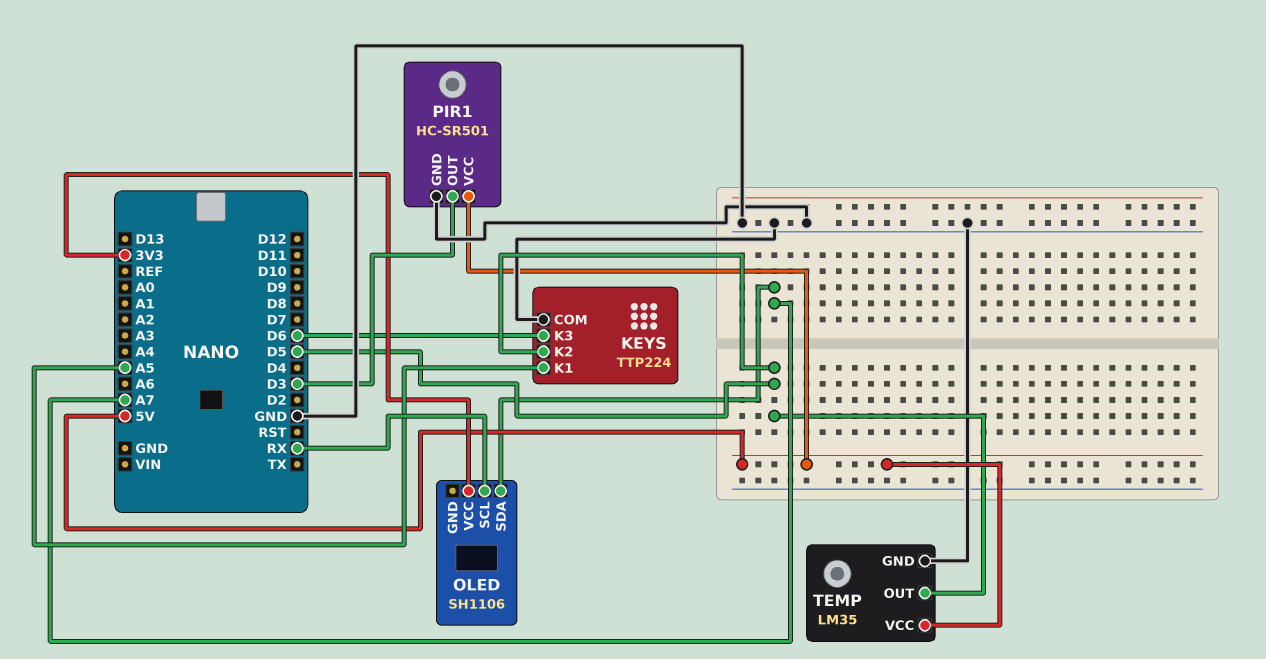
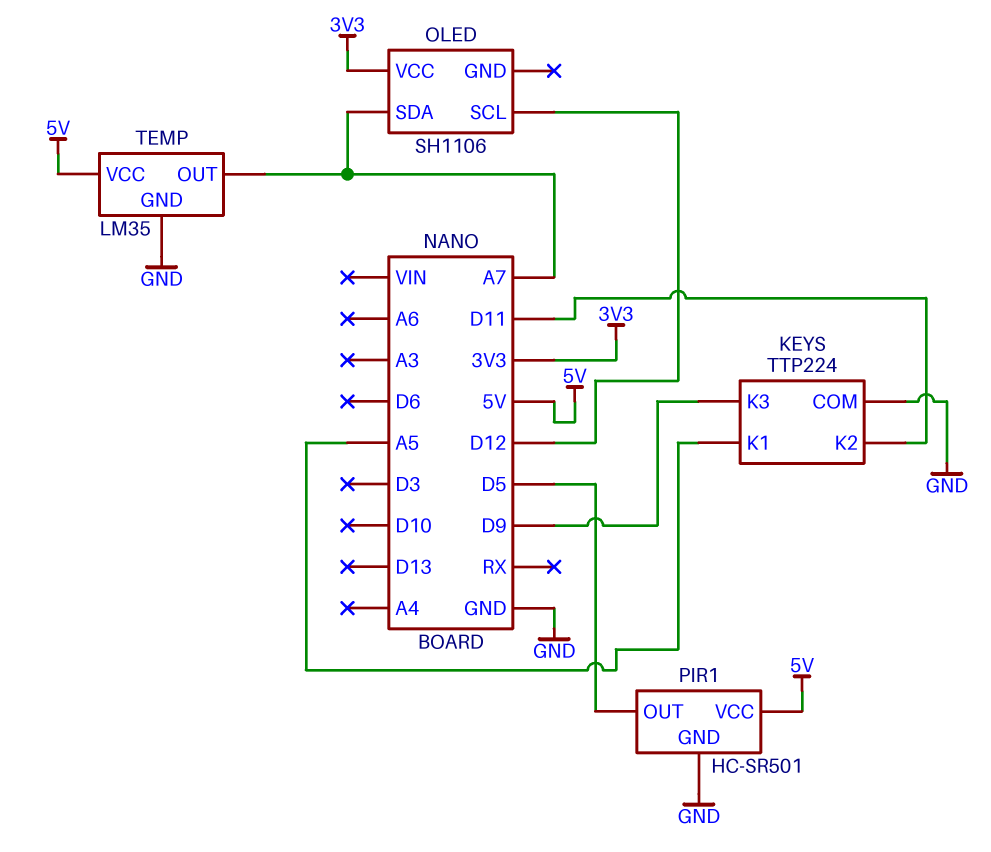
KEYS pin K2: D5 -> D11
KEYS pin K3: D6 -> D9
OLED pin SCL: RX -> D12
PIR1 pin OUT: D3 -> D5
TEMP pin OUT: D5 -> A7

